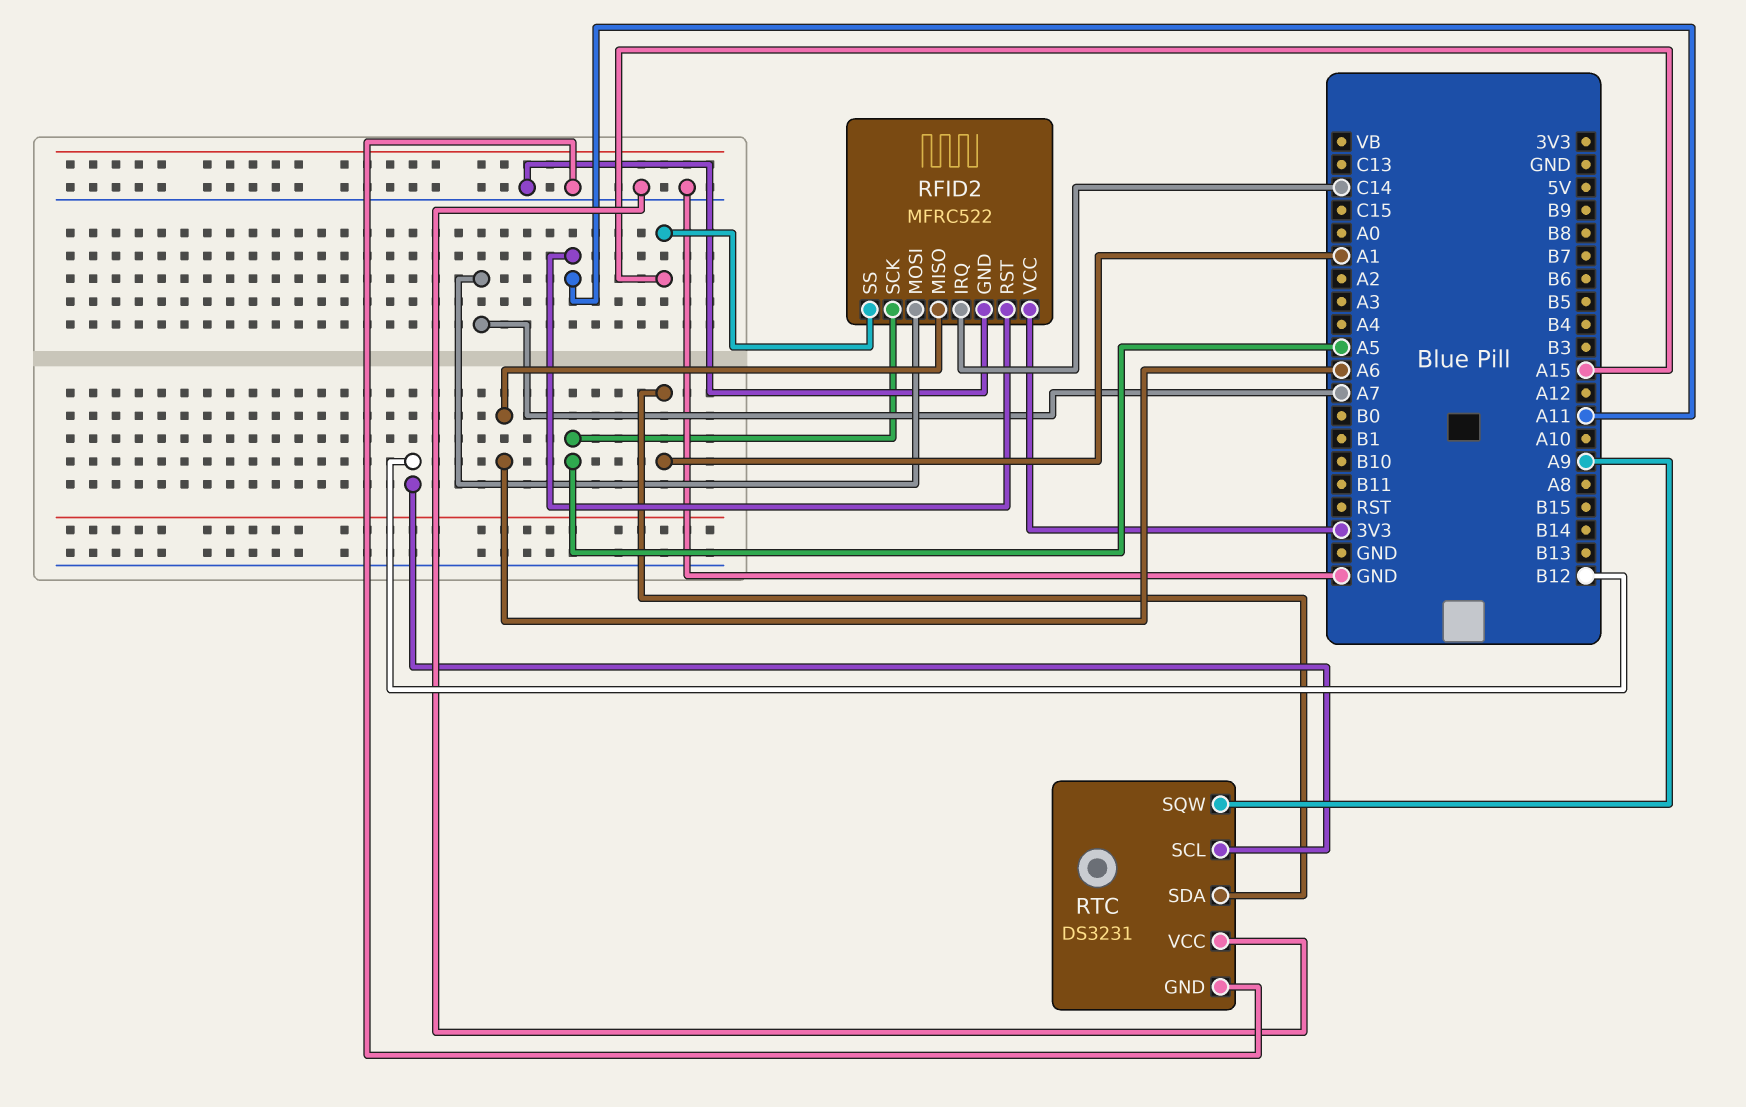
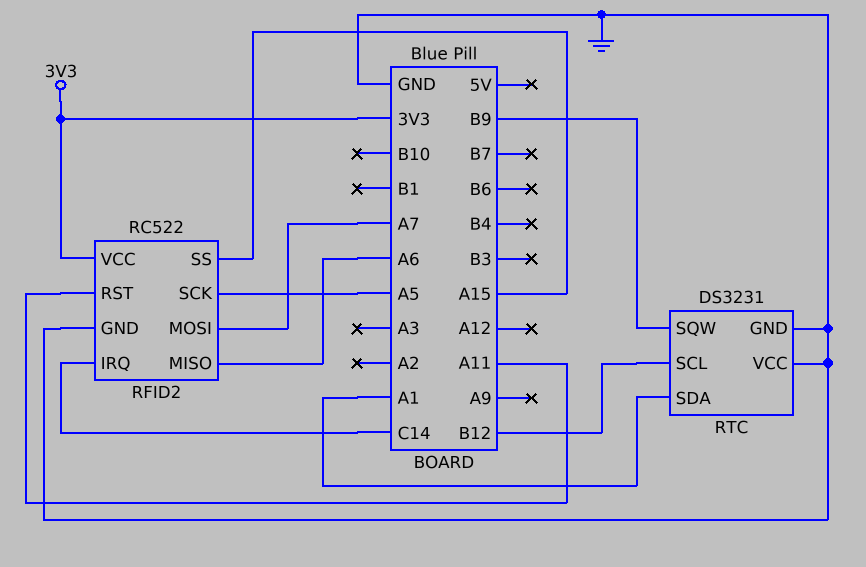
RFID2: MFRC522 -> RC522
RTC pin SQW: A9 -> B9

